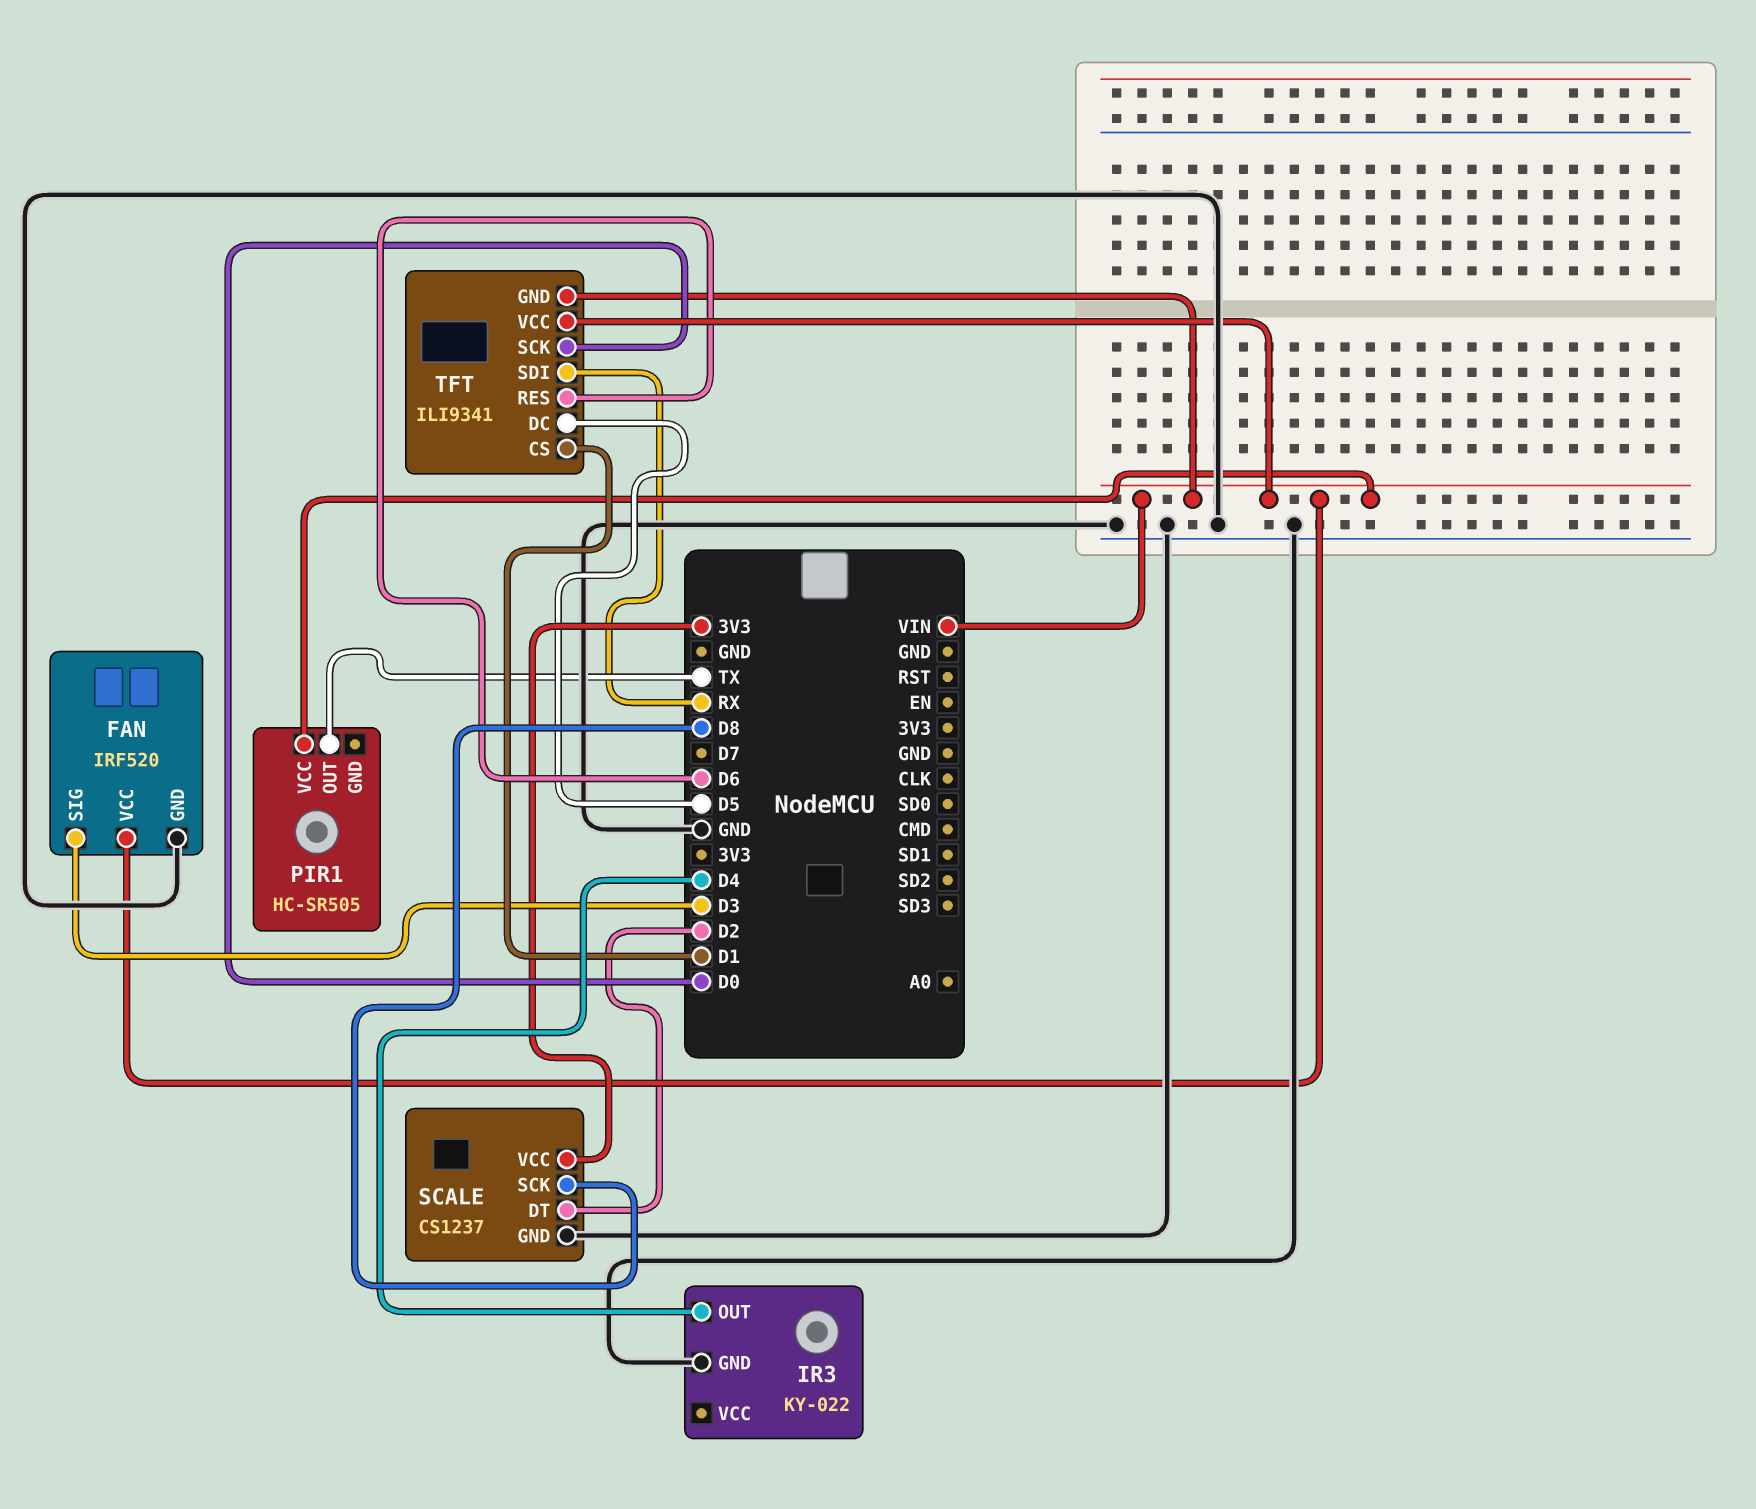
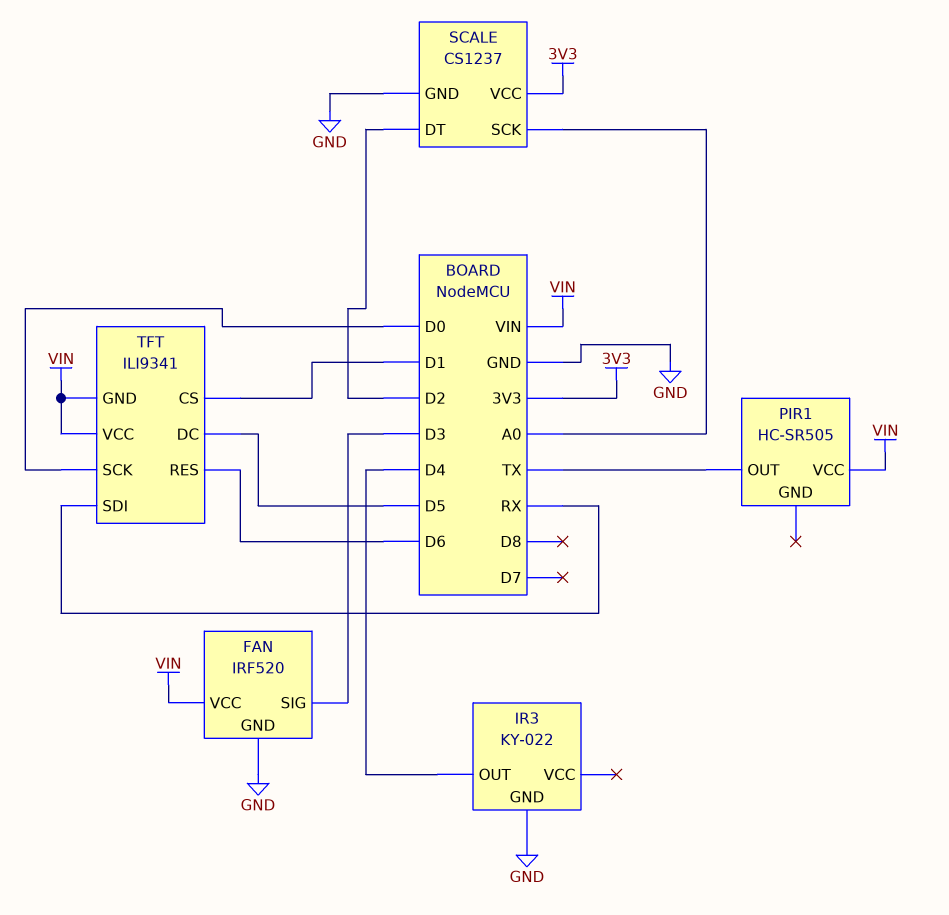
SCALE pin SCK: D8 -> A0

